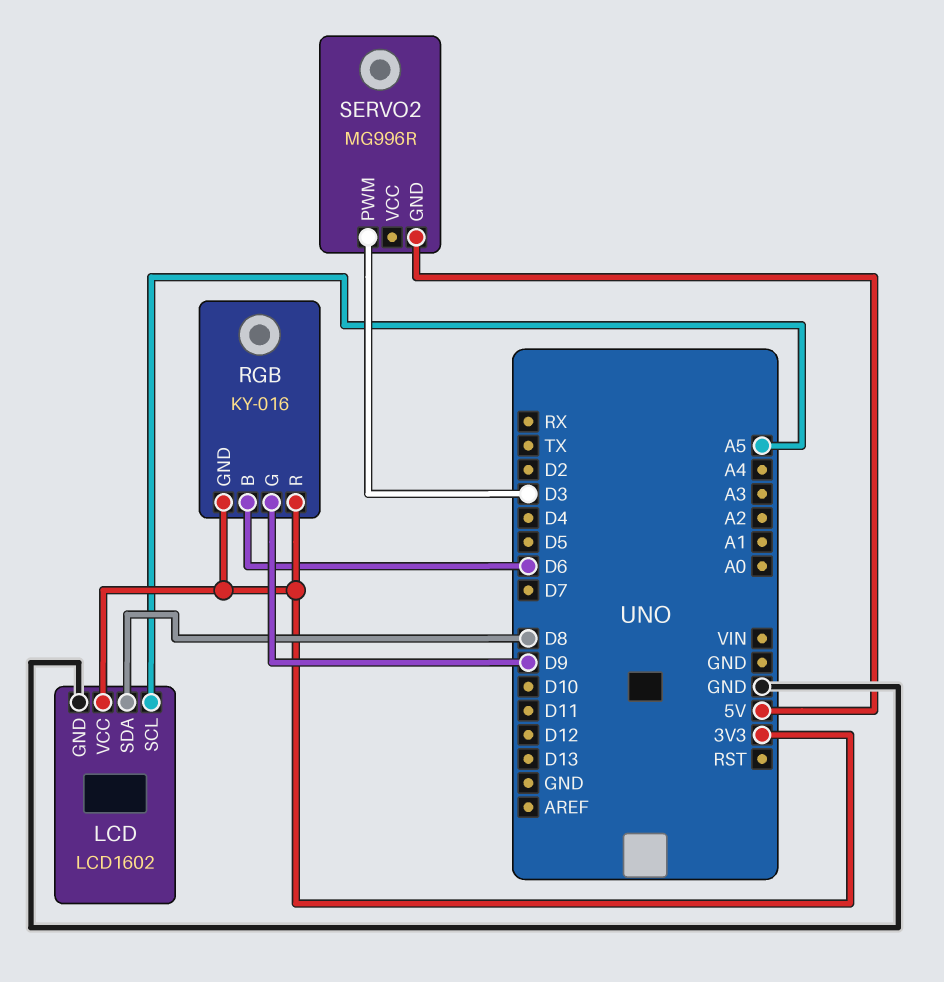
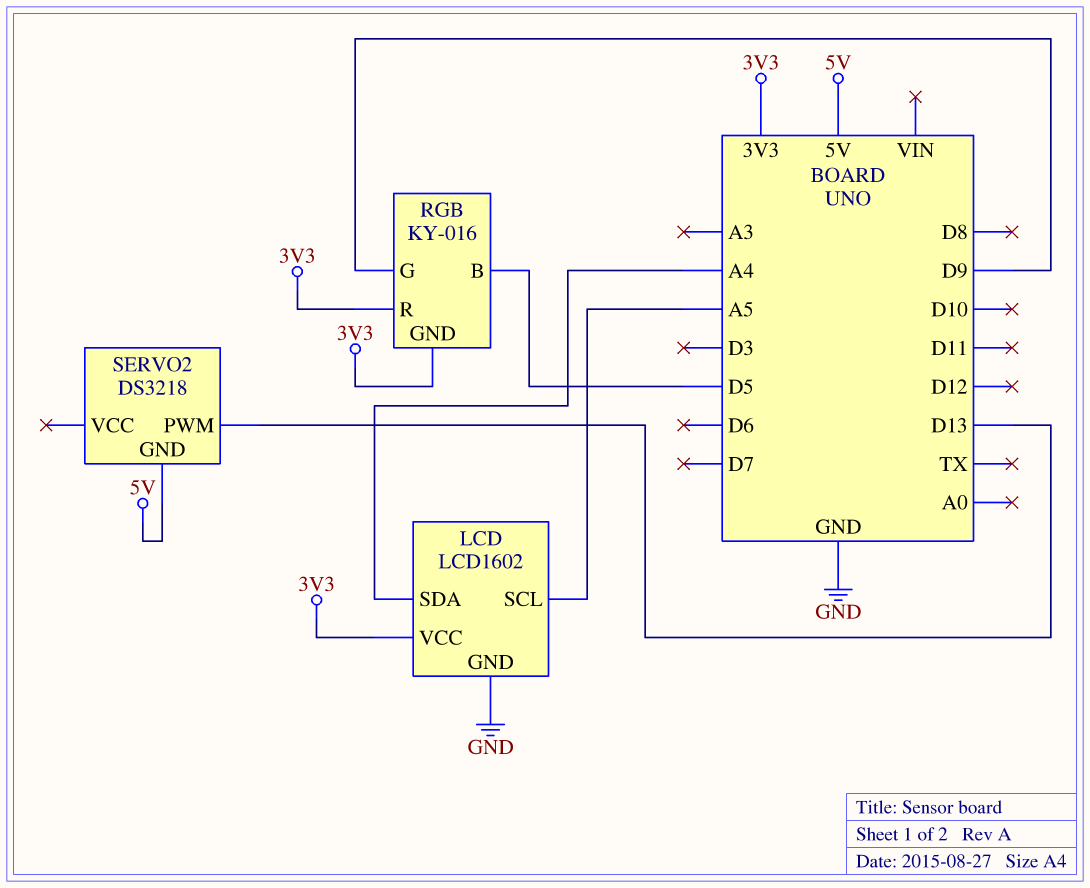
LCD pin SDA: D8 -> A4
RGB pin B: D6 -> D5
SERVO2: MG996R -> DS3218
SERVO2 pin PWM: D3 -> D13

